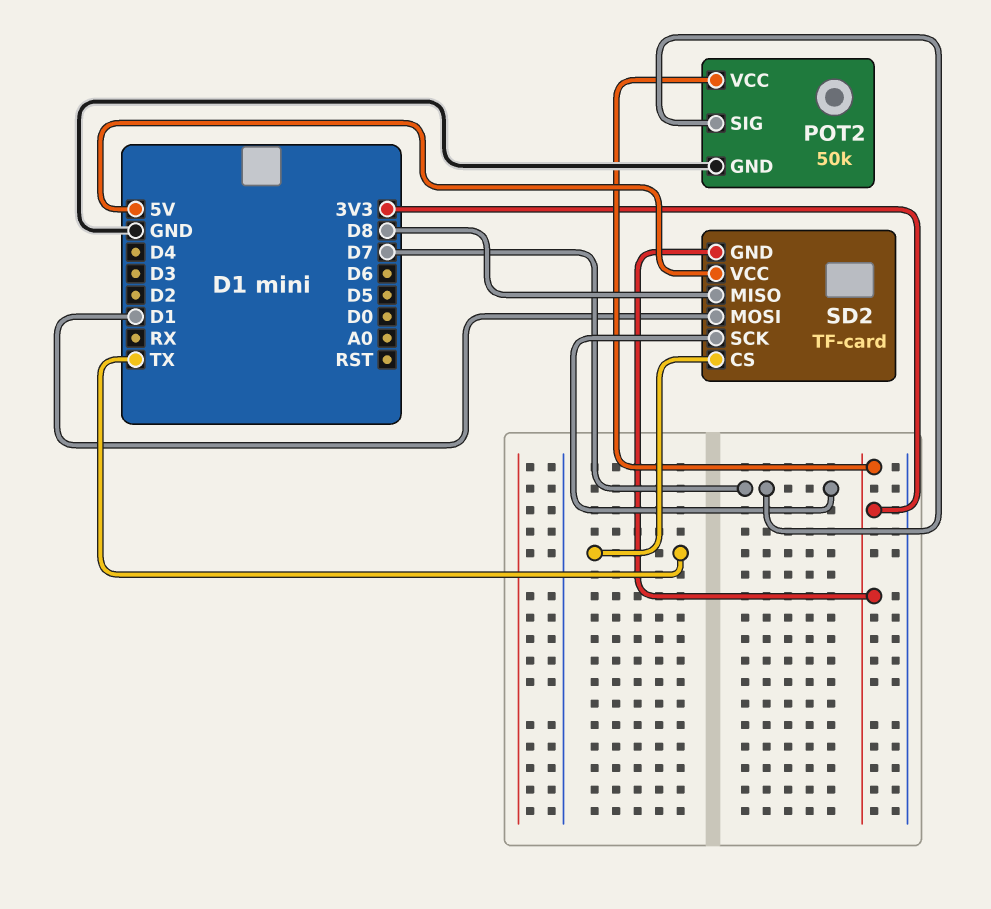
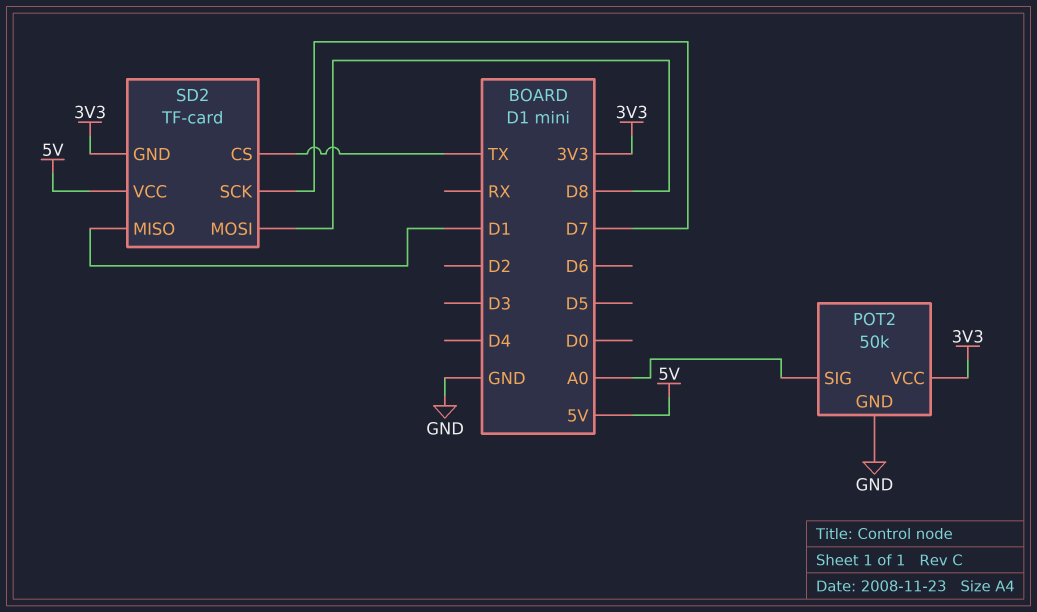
POT2 pin SIG: D7 -> A0
SD2 pin MISO: D8 -> D1
SD2 pin MOSI: D1 -> D8

